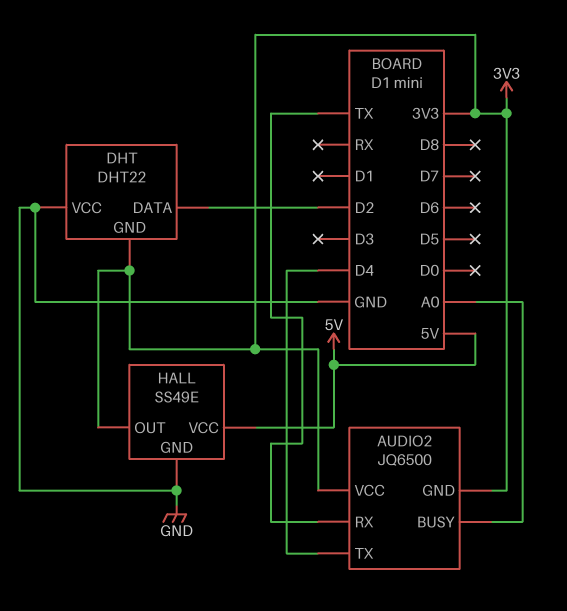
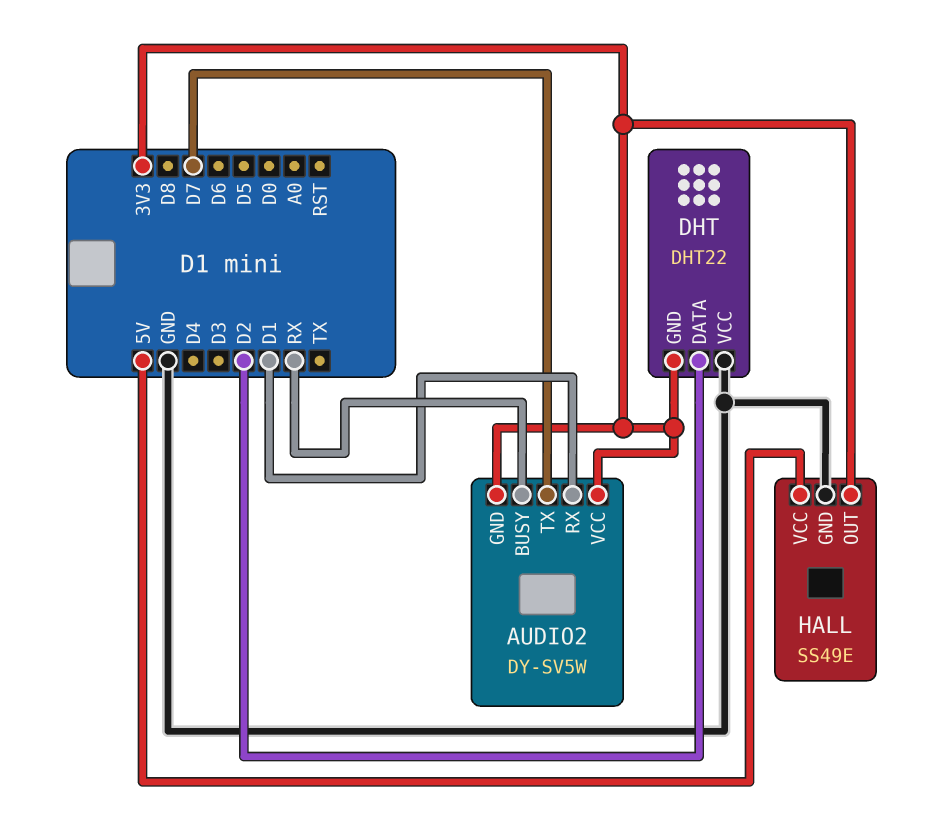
AUDIO2: JQ6500 -> DY-SV5W
AUDIO2 pin BUSY: A0 -> RX
AUDIO2 pin RX: TX -> D1
AUDIO2 pin TX: D4 -> D7

